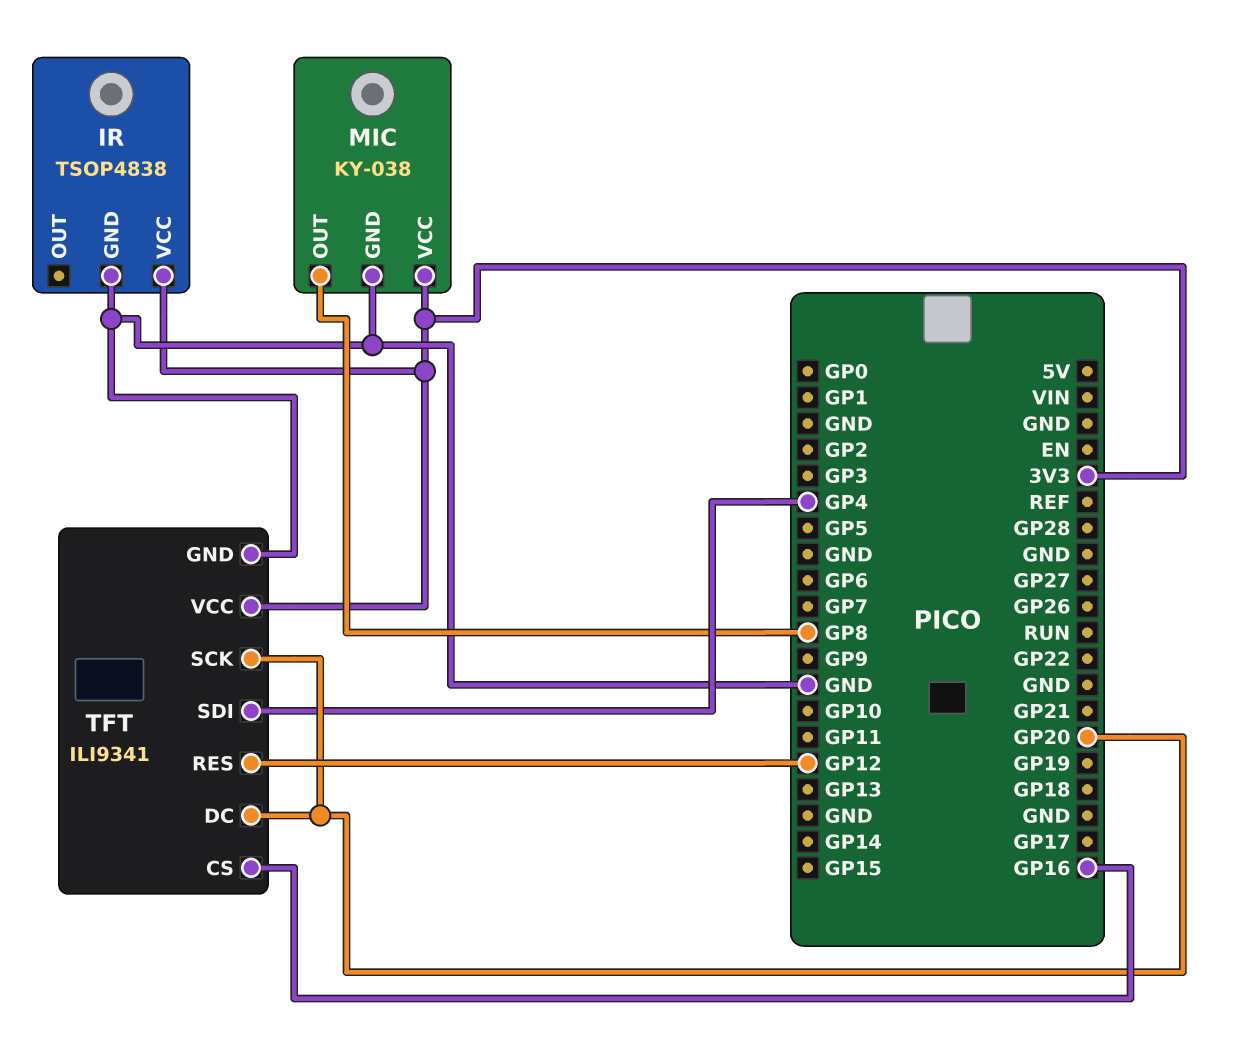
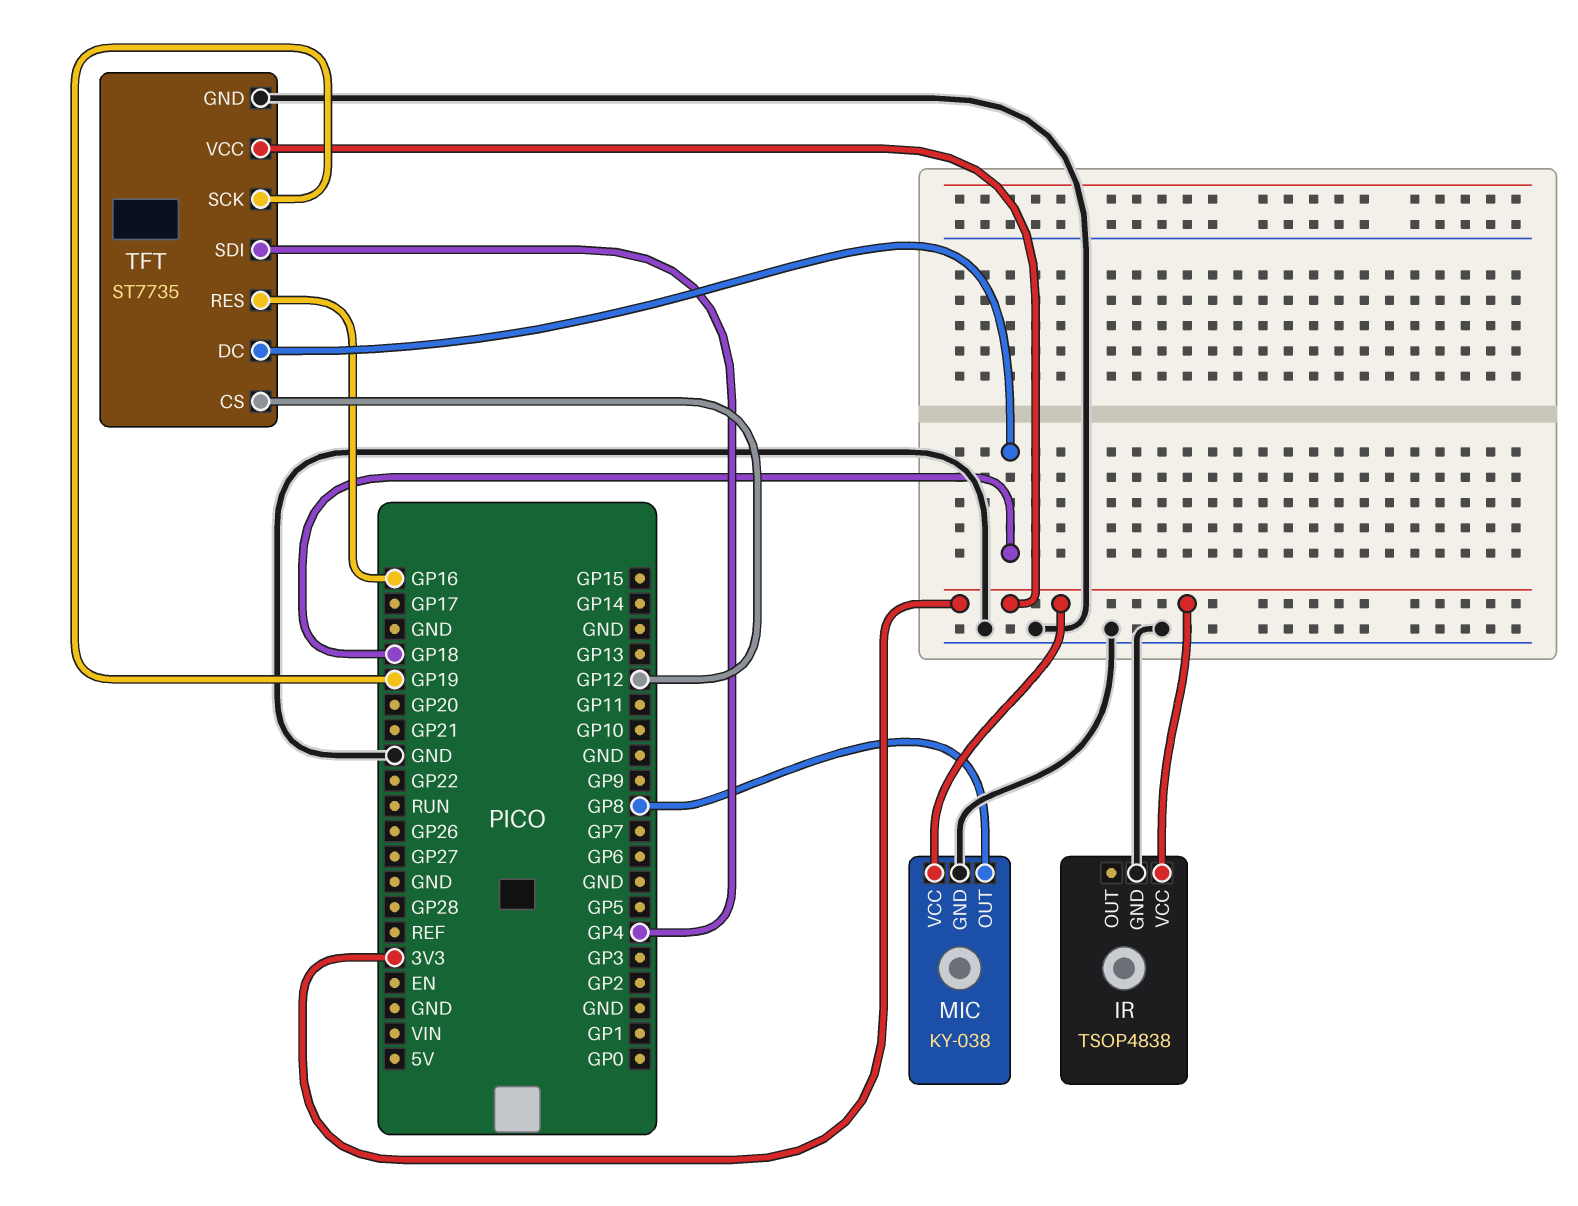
TFT: ILI9341 -> ST7735
TFT pin CS: GP16 -> GP12
TFT pin DC: GP20 -> GP18
TFT pin RES: GP12 -> GP16
TFT pin SCK: GP20 -> GP19

